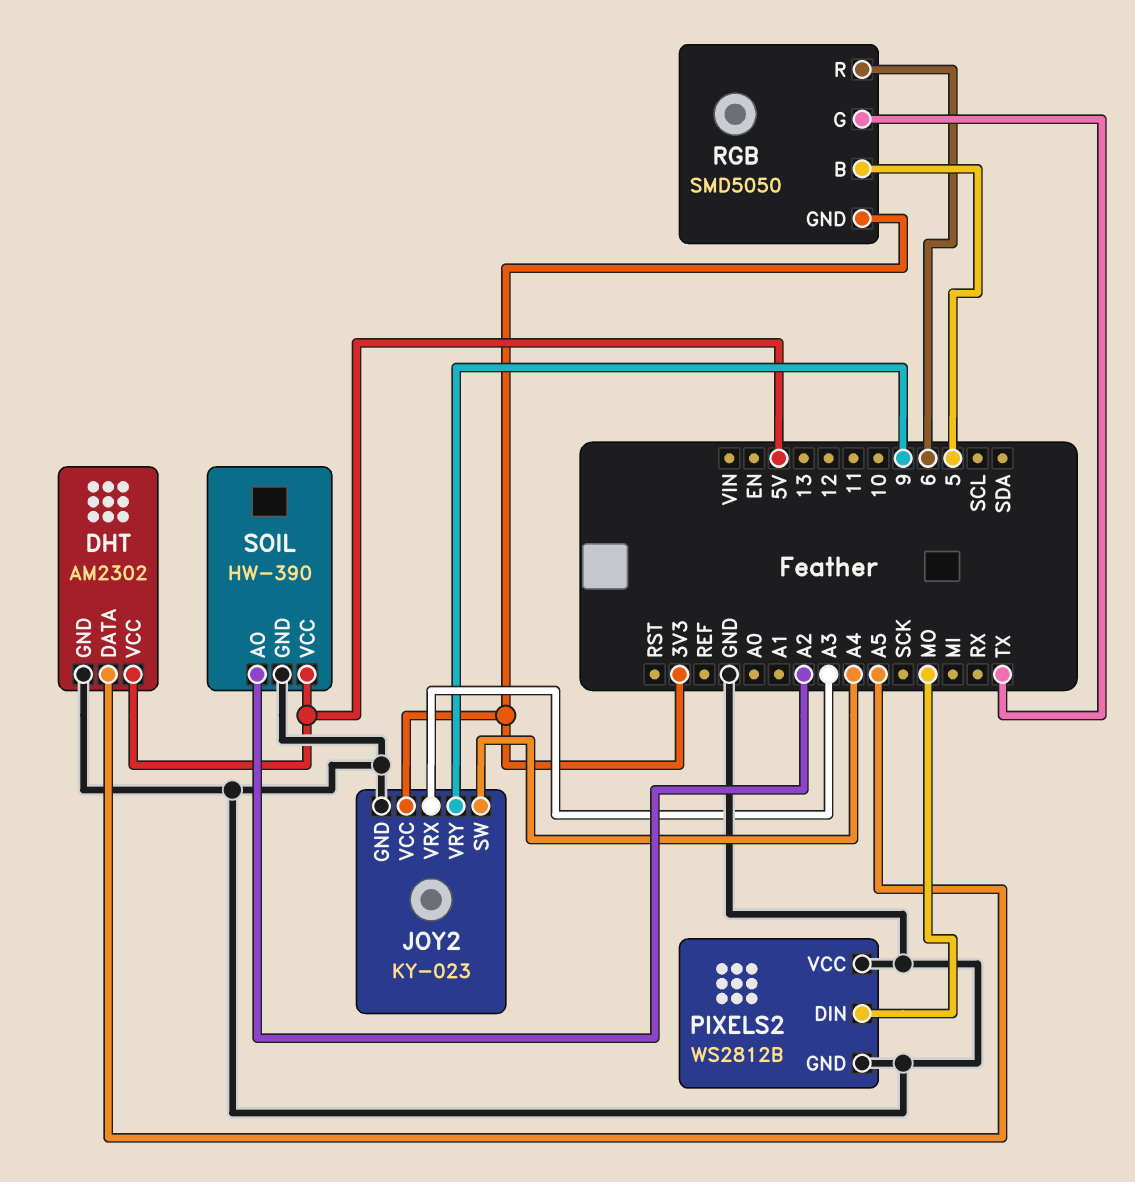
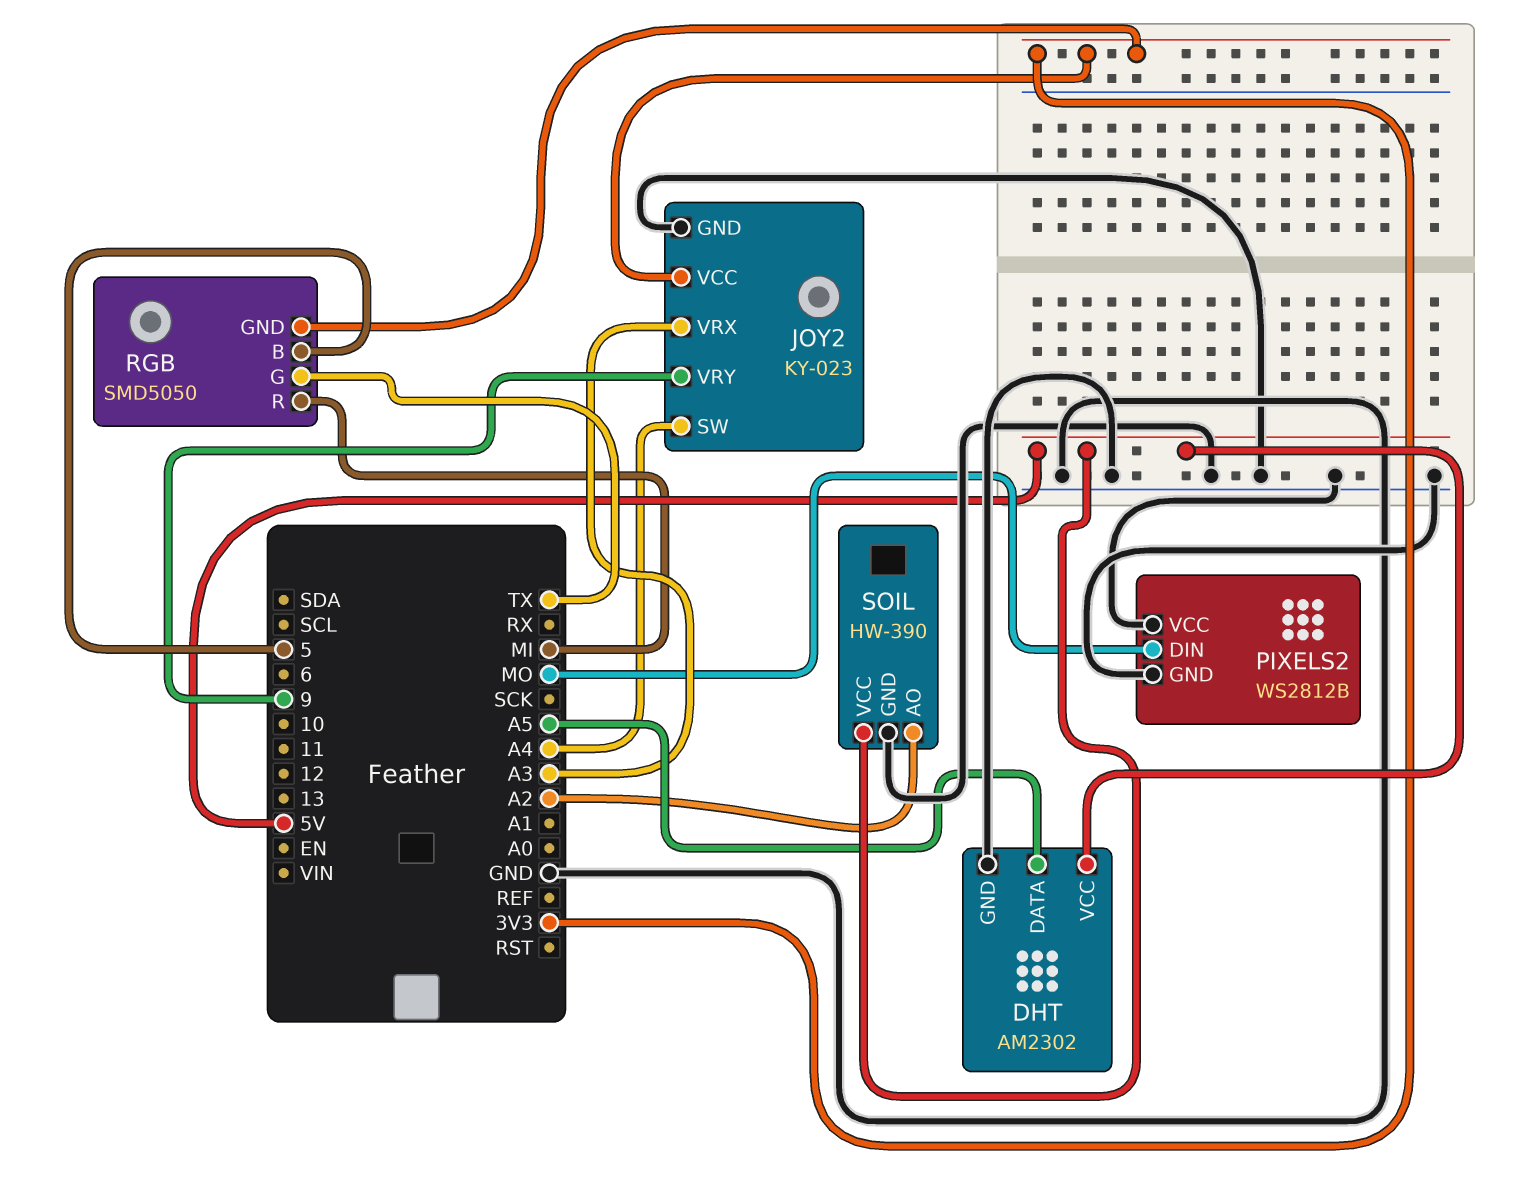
RGB pin R: 6 -> MI

